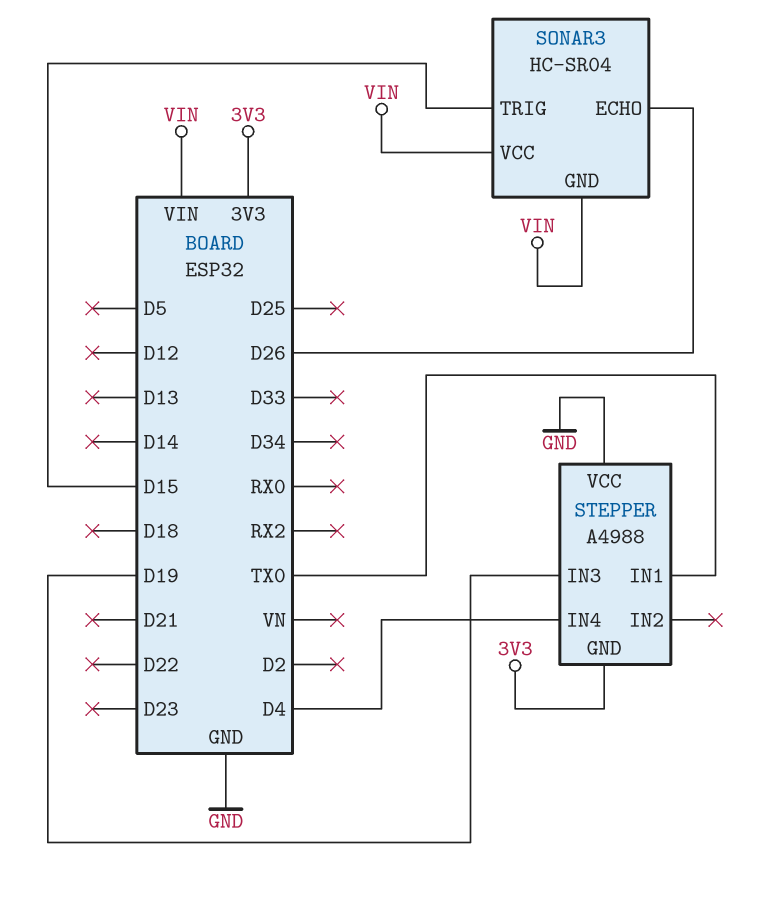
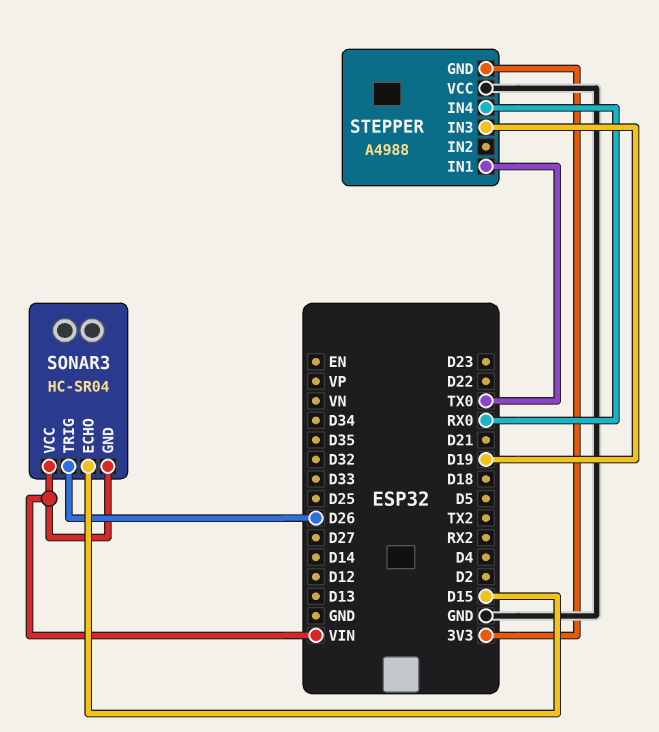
SONAR3 pin ECHO: D26 -> D15
SONAR3 pin TRIG: D15 -> D26
STEPPER pin IN4: D4 -> RX0

